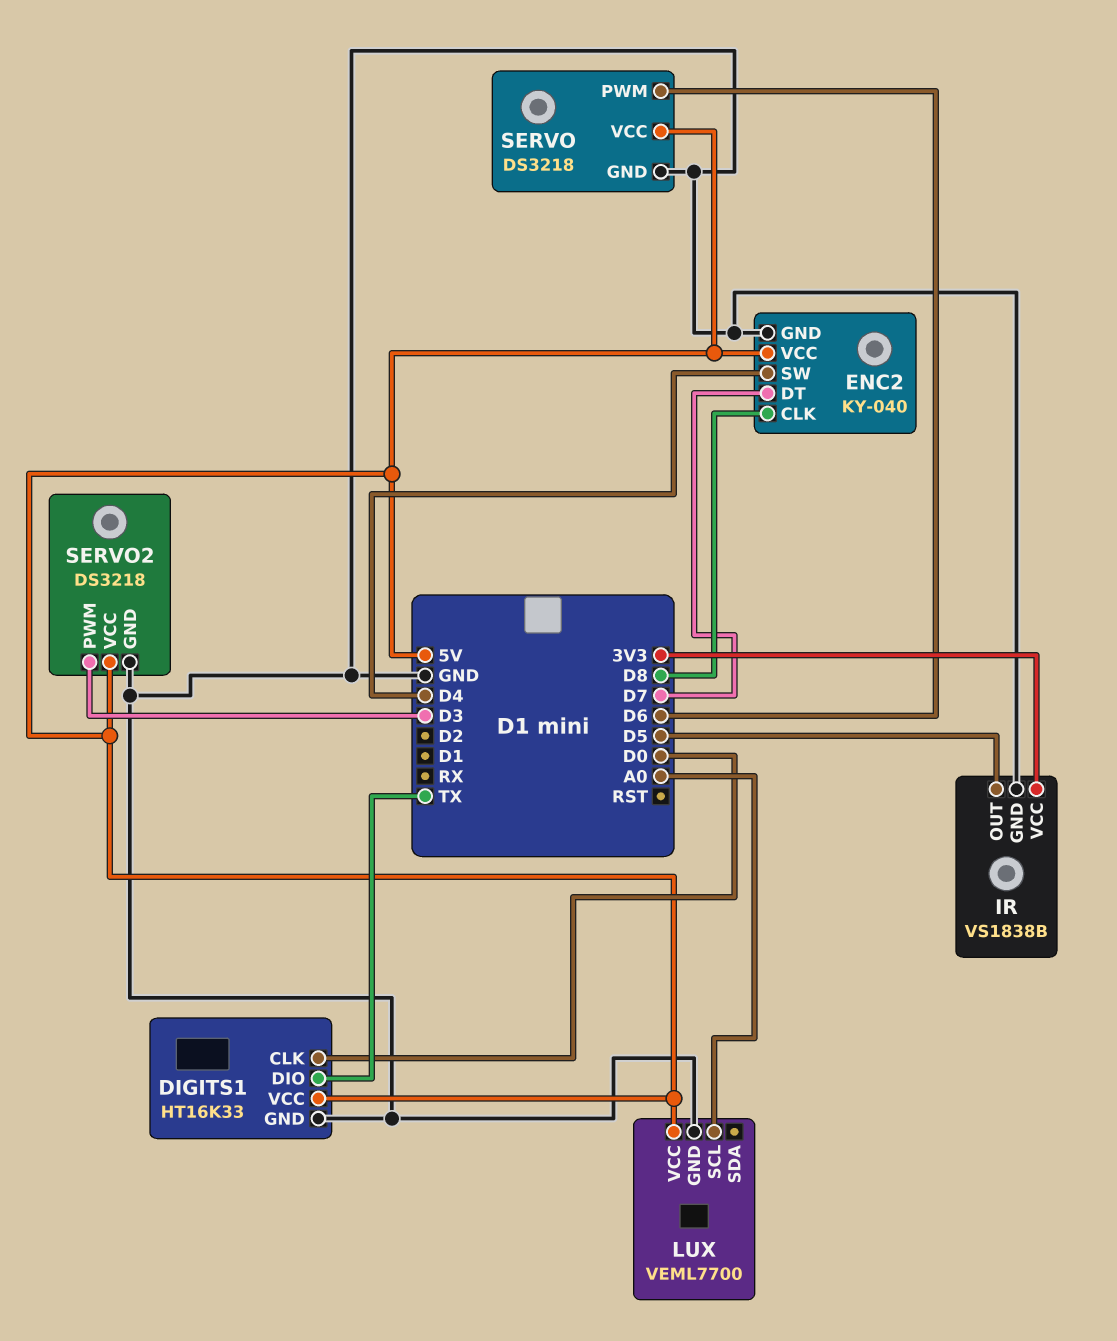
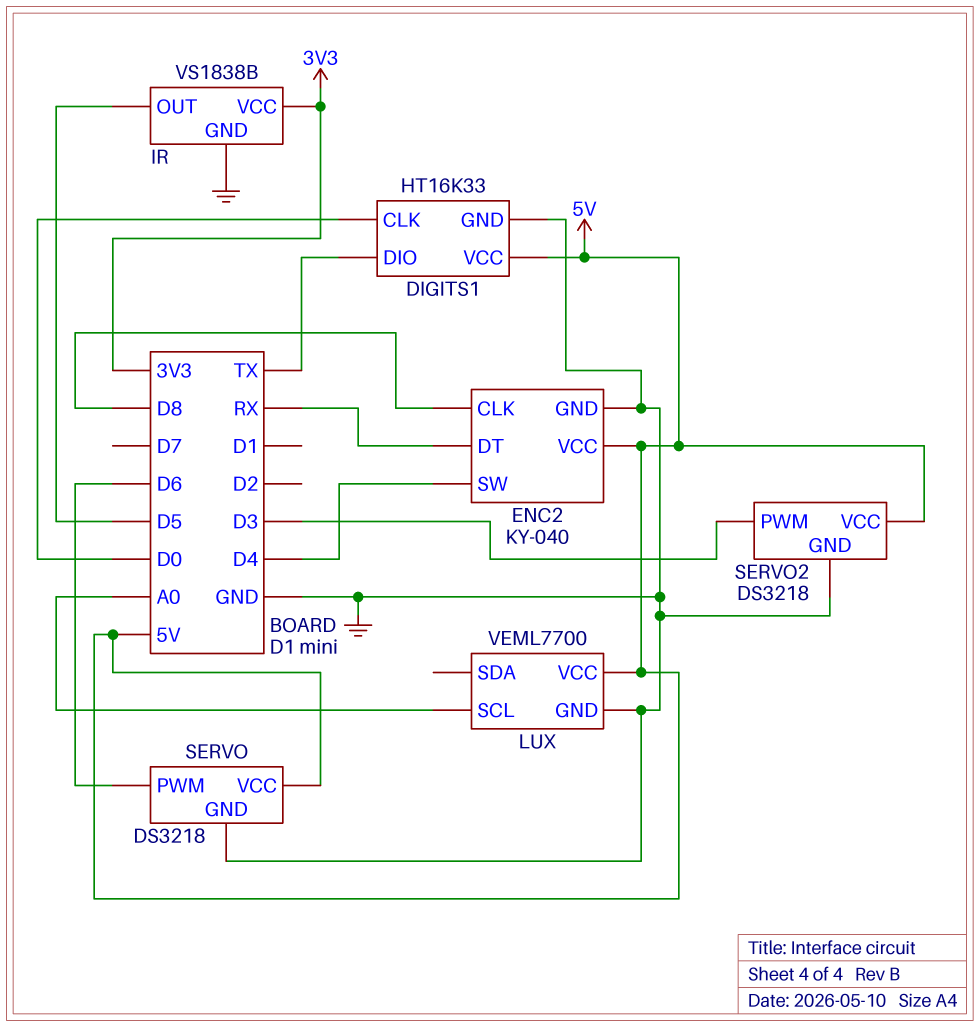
ENC2 pin DT: D7 -> RX

